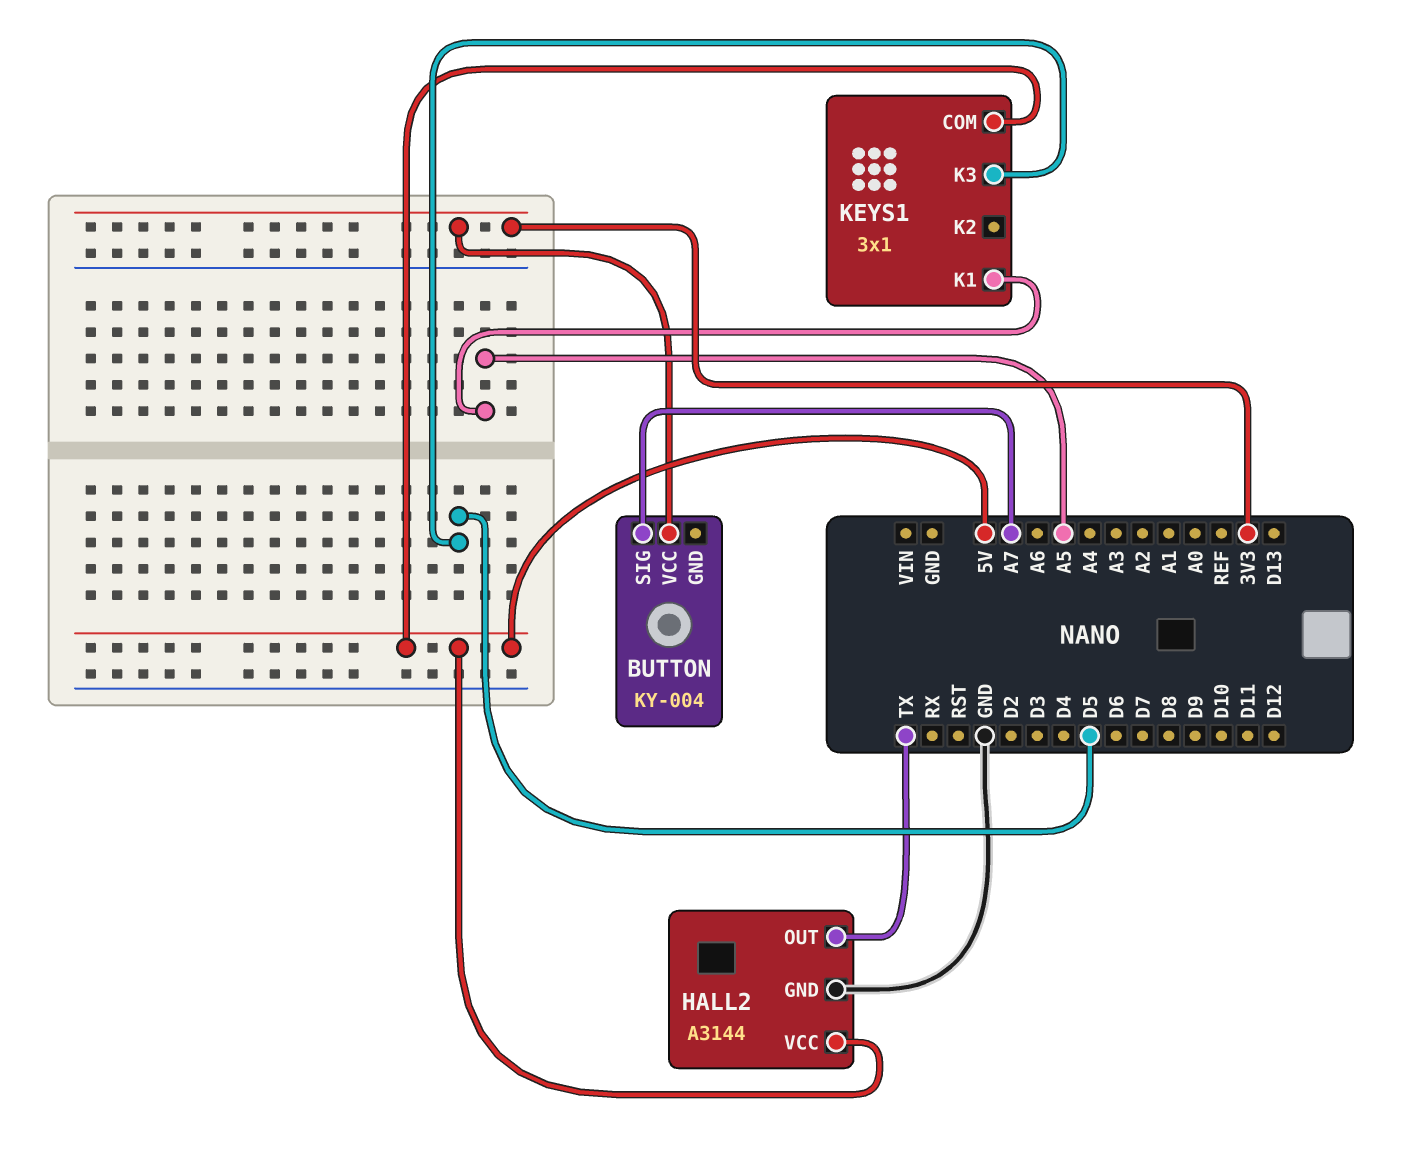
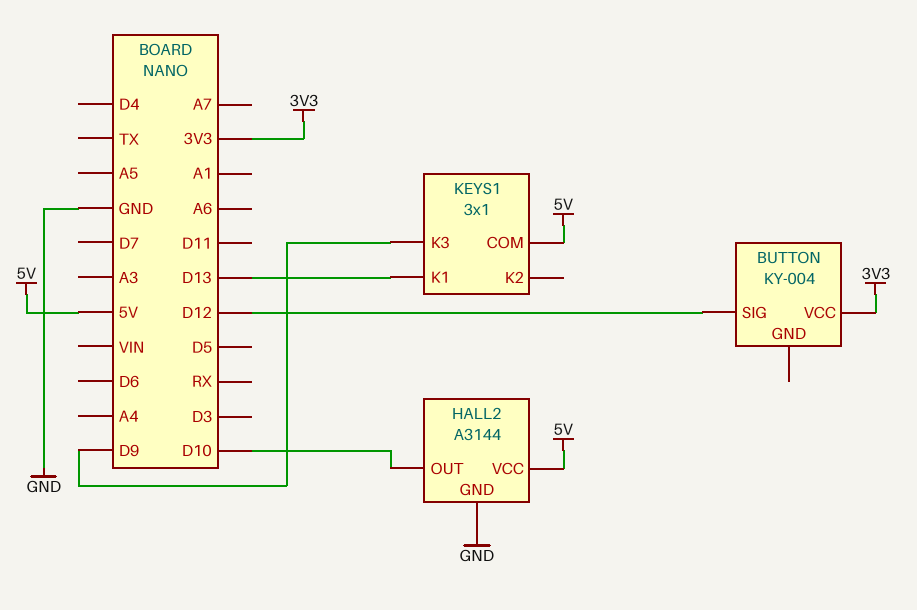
BUTTON pin SIG: A7 -> D12
HALL2 pin OUT: TX -> D10
KEYS1 pin K1: A5 -> D13
KEYS1 pin K3: D5 -> D9

